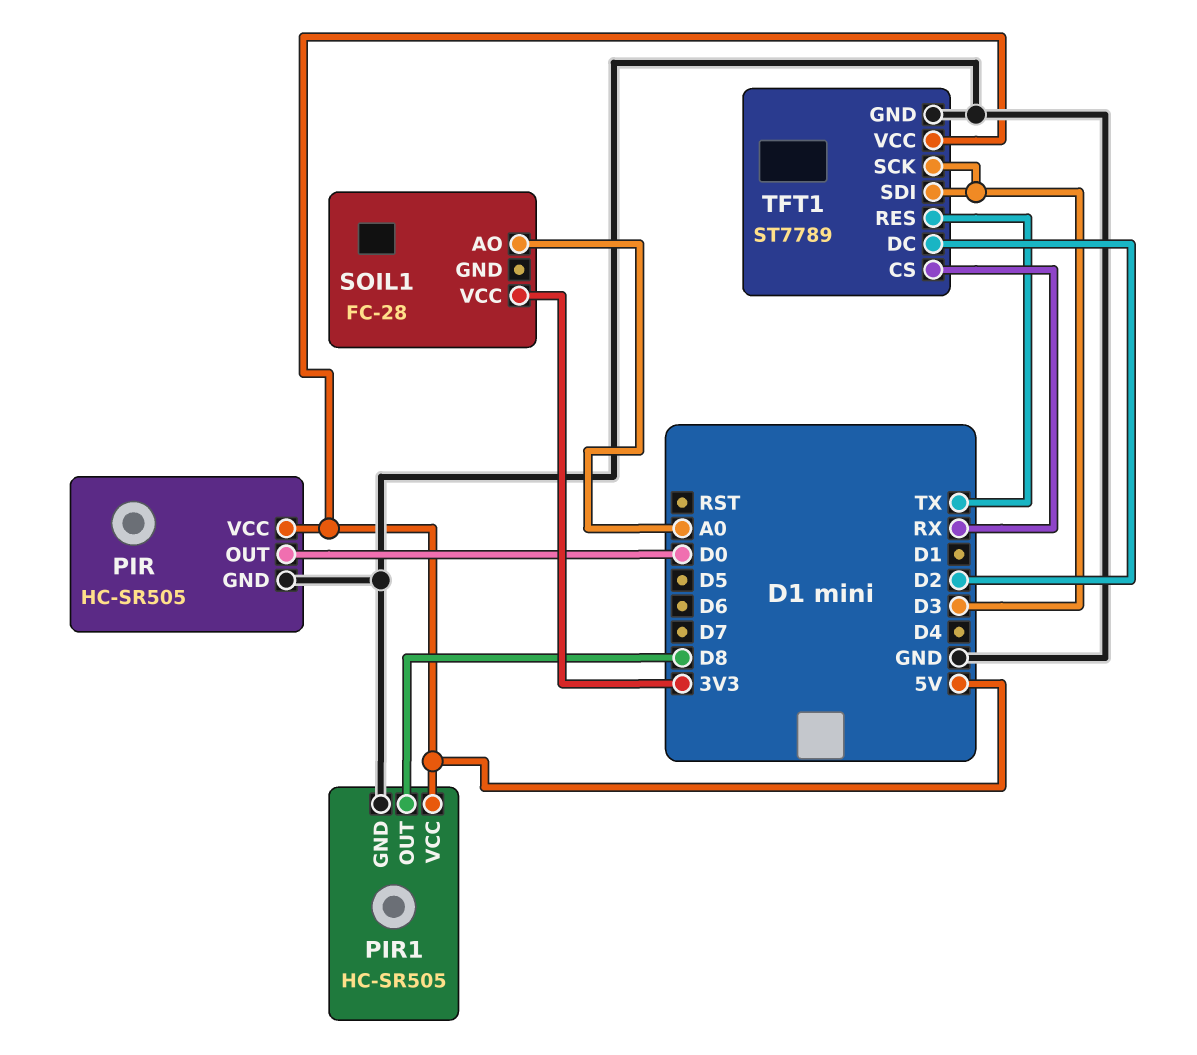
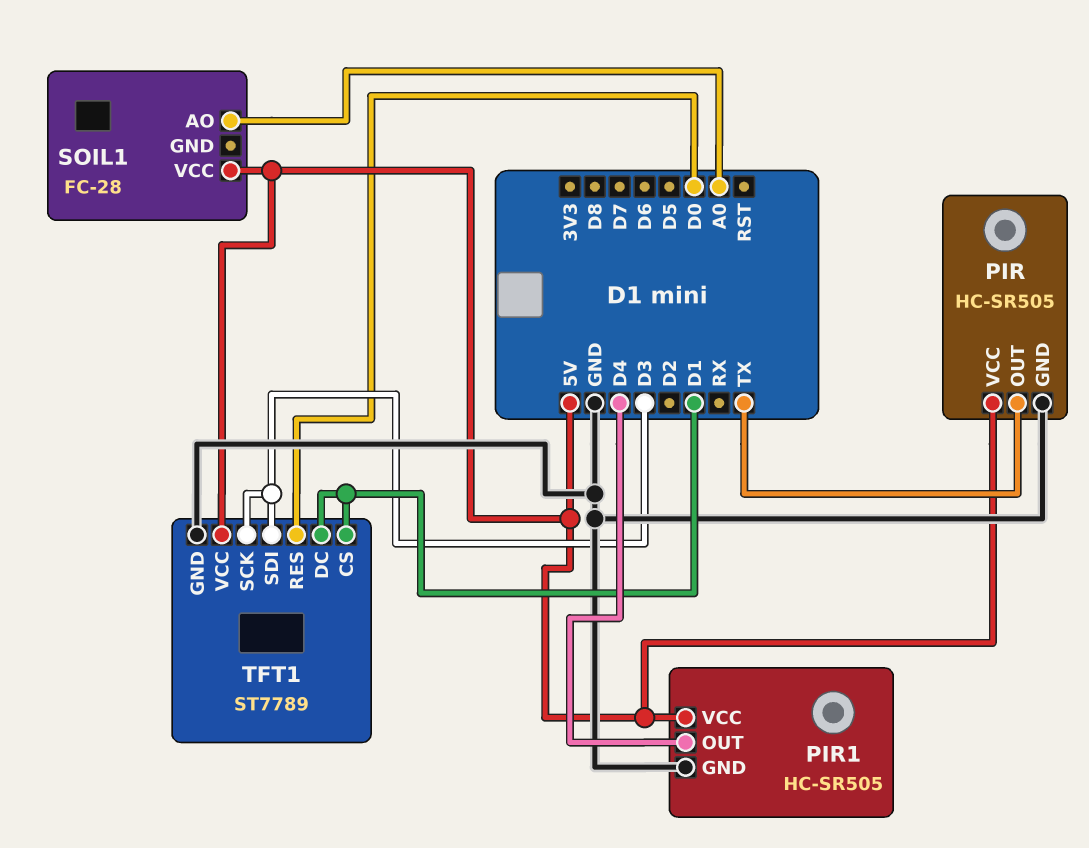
PIR pin OUT: D0 -> TX
PIR1 pin OUT: D8 -> D4
SOIL1 pin VCC: 3V3 -> 5V
TFT1 pin CS: RX -> D1
TFT1 pin DC: D2 -> D1
TFT1 pin RES: TX -> D0

